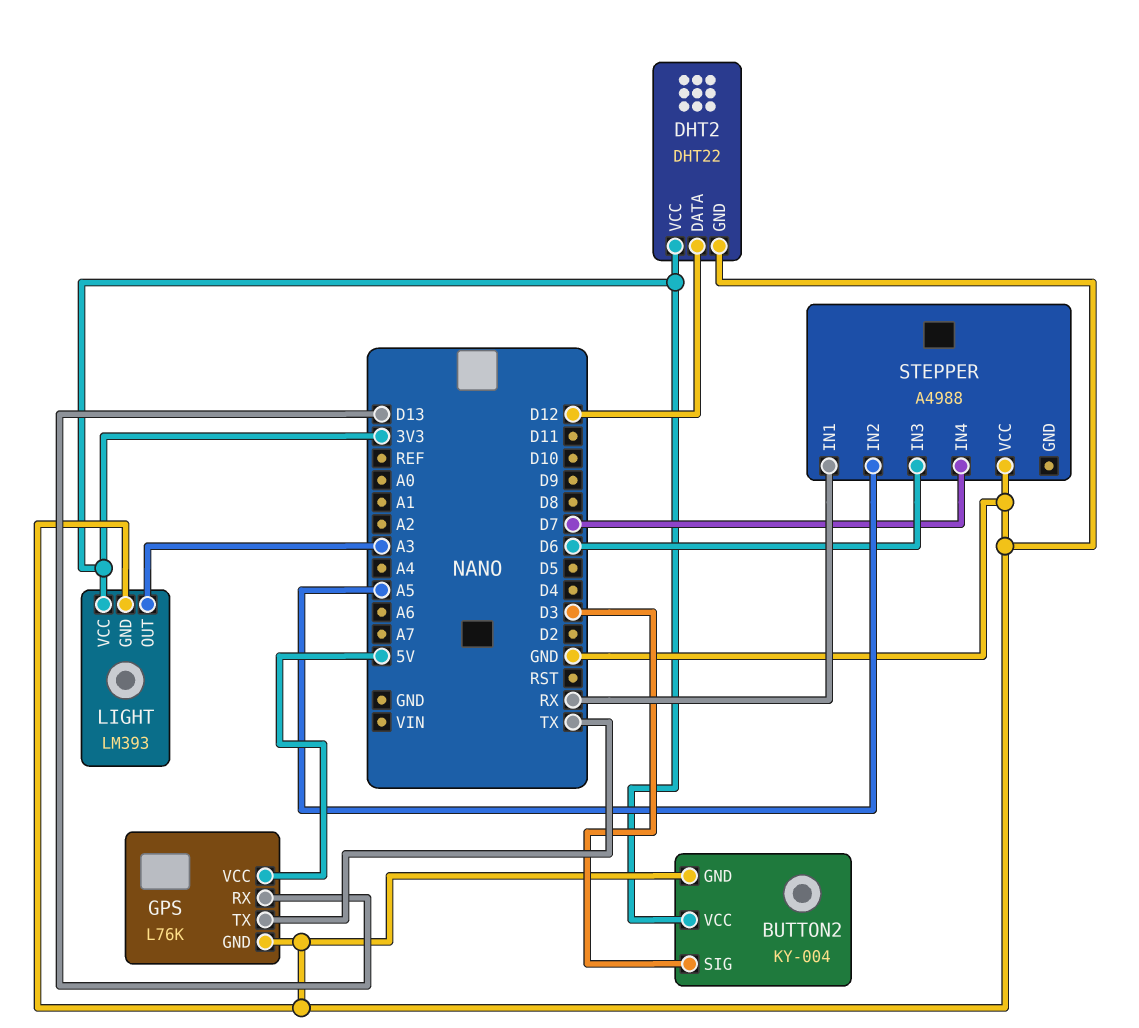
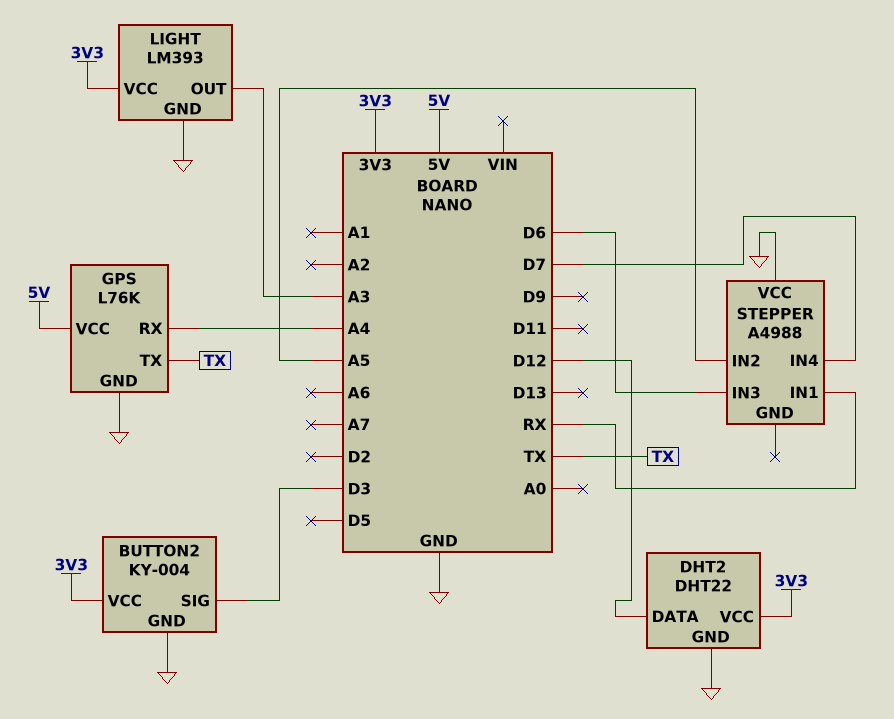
GPS pin RX: D13 -> A4

